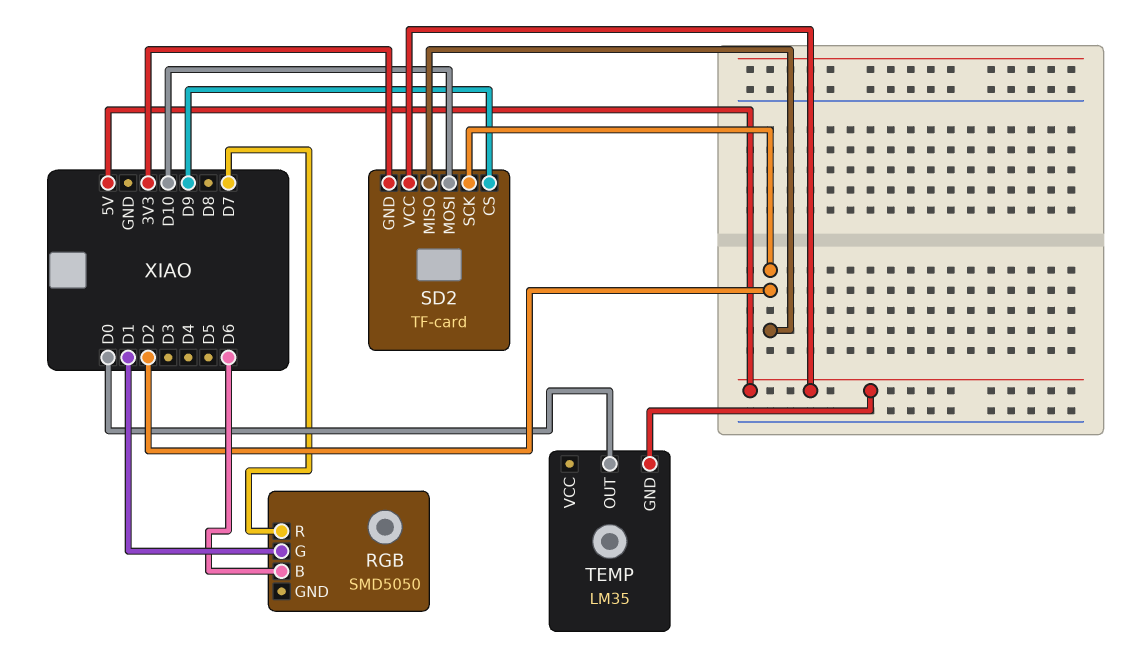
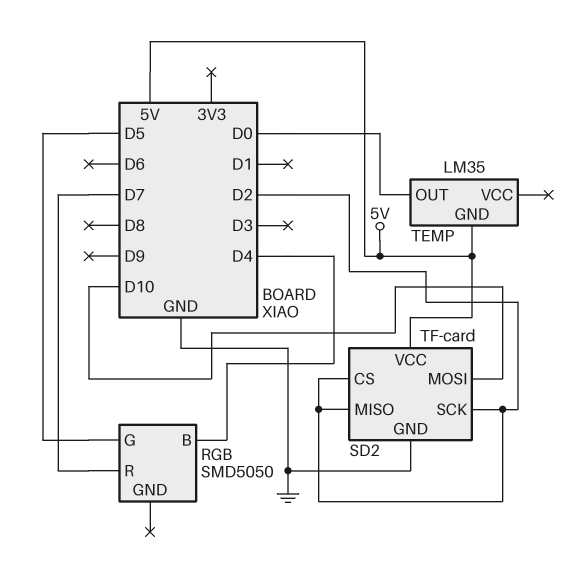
RGB pin B: D6 -> D4
RGB pin G: D1 -> D5
SD2 pin CS: D9 -> D2
SD2 pin GND: 3V3 -> GND

